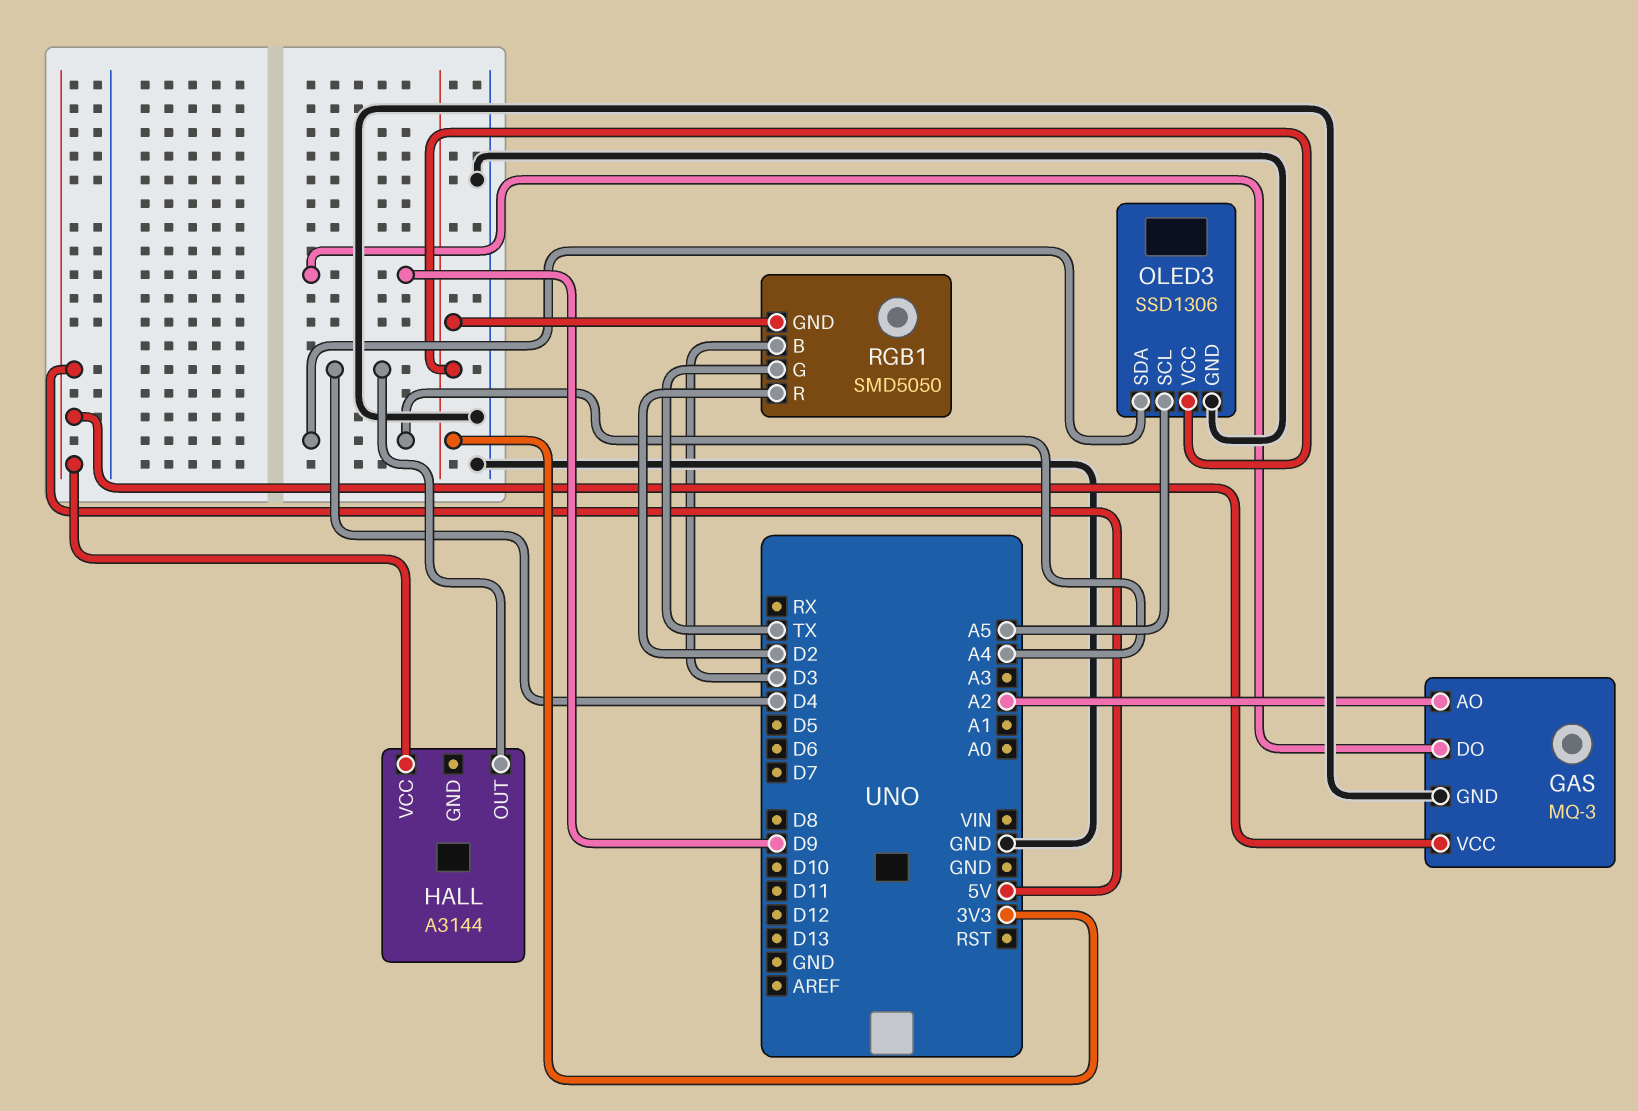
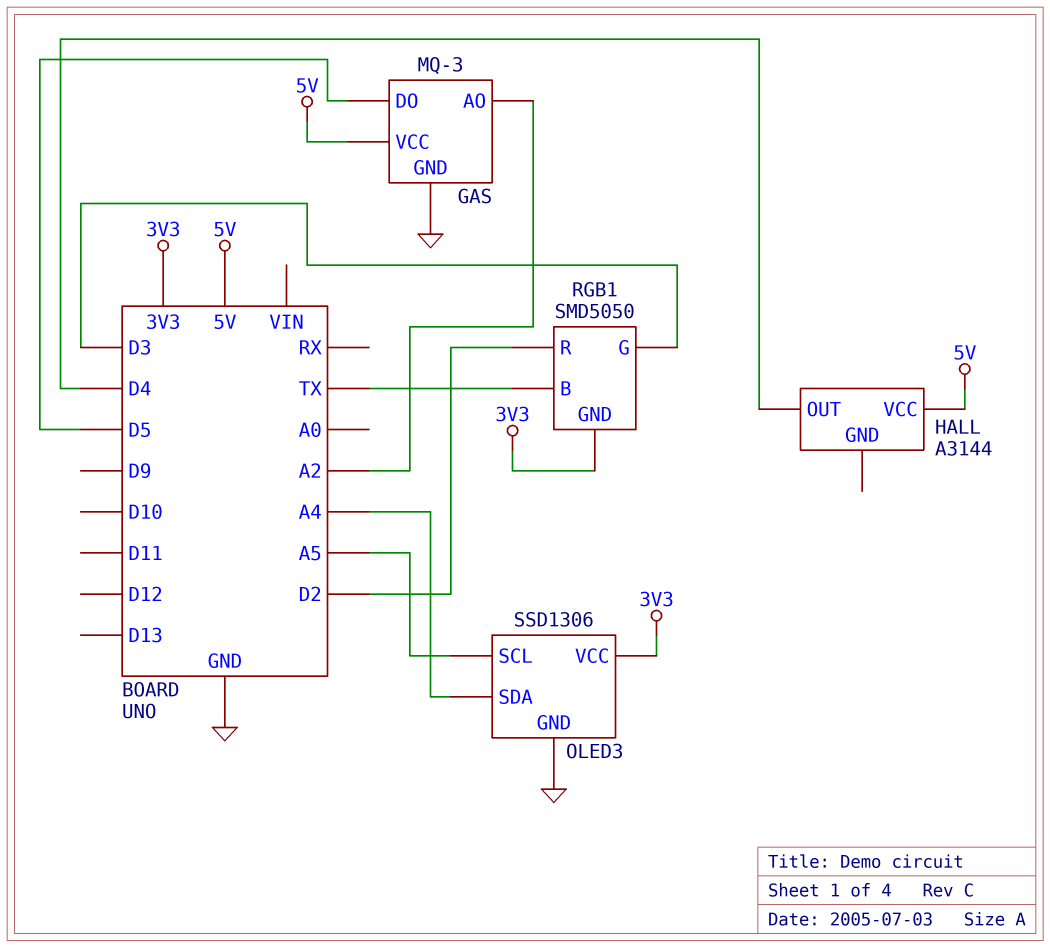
GAS pin DO: D9 -> D5
RGB1 pin B: D3 -> TX
RGB1 pin G: TX -> D3

